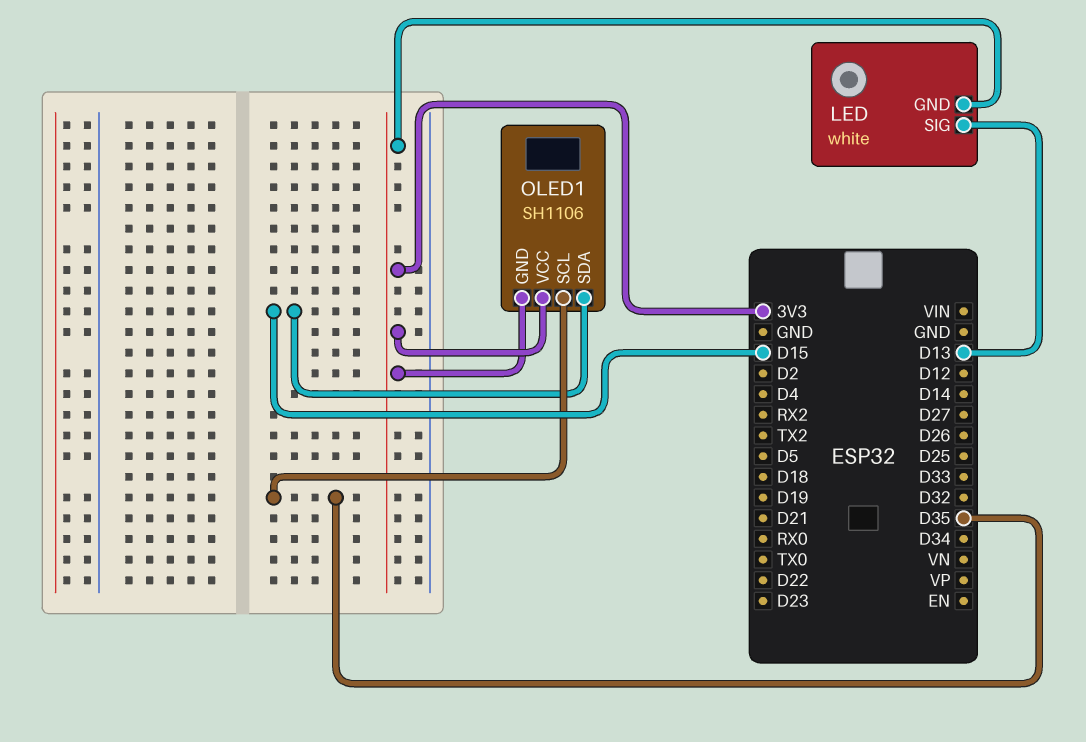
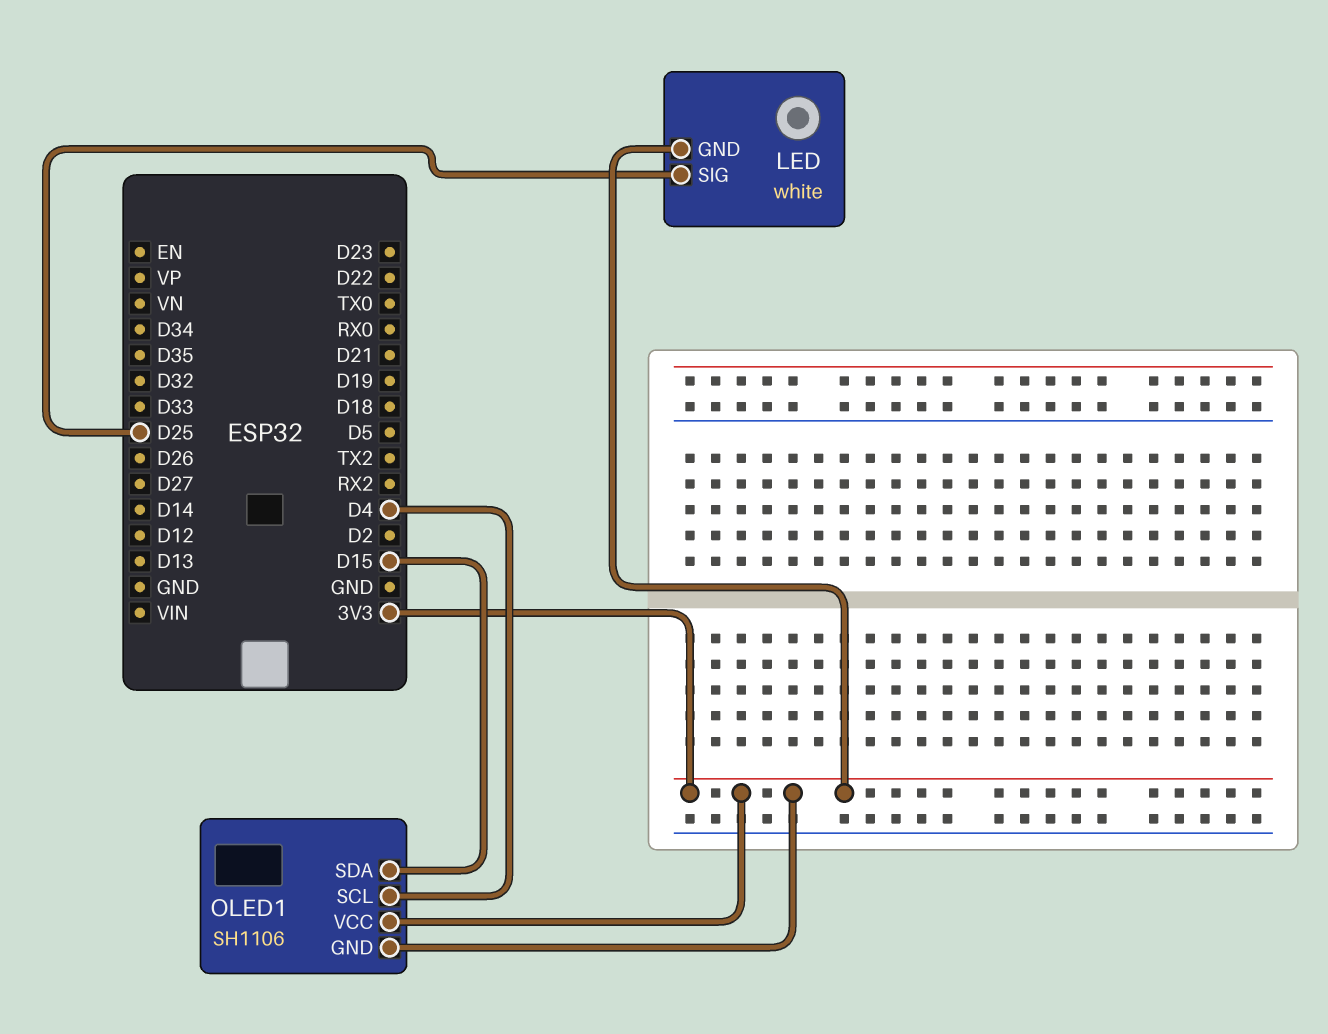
LED pin SIG: D13 -> D25
OLED1 pin SCL: D35 -> D4

